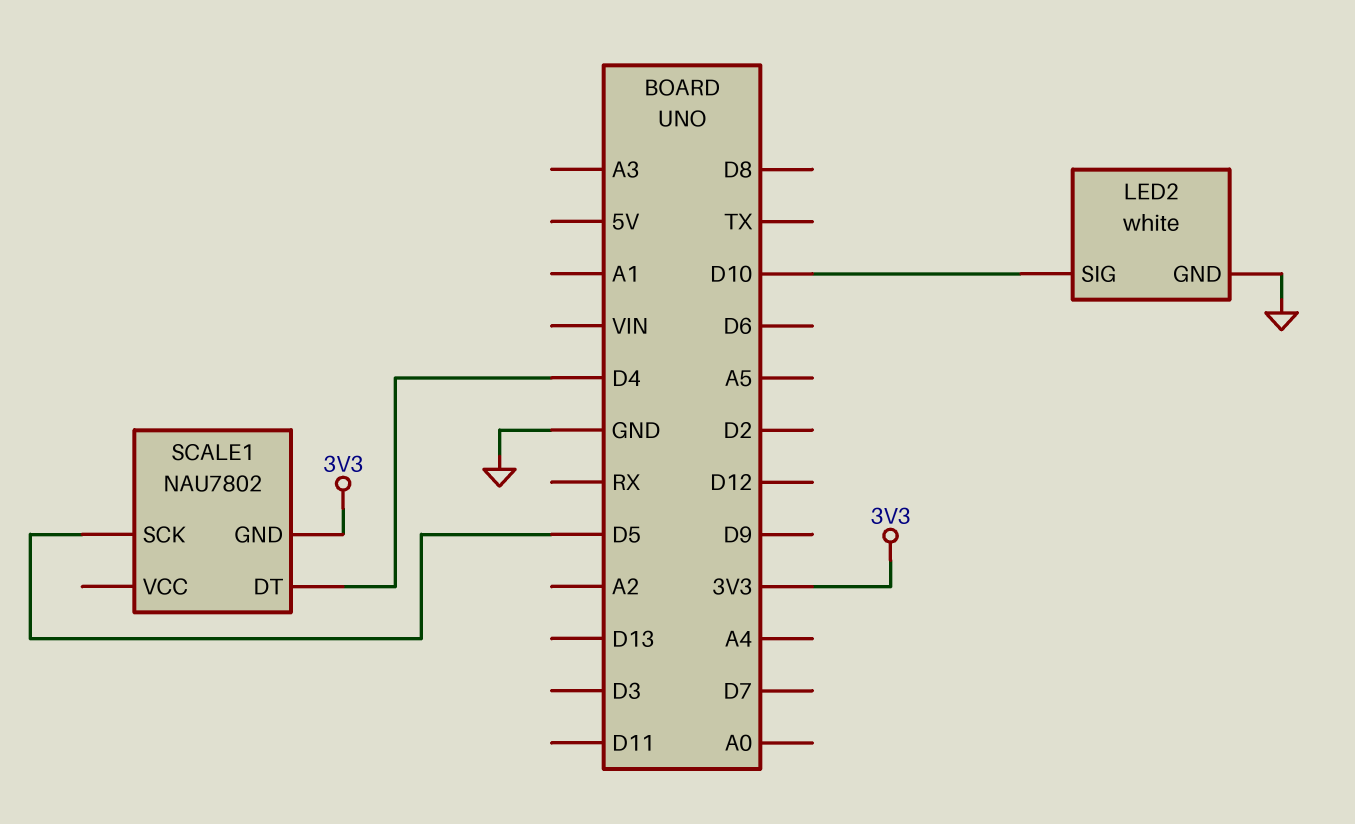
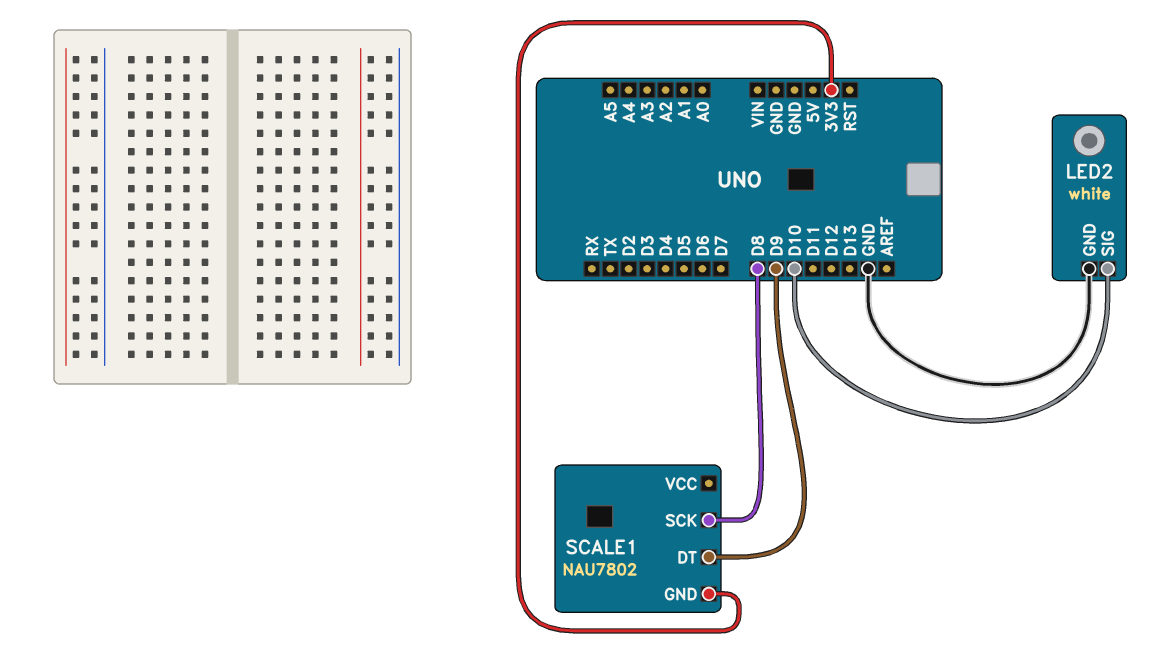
SCALE1 pin DT: D4 -> D9
SCALE1 pin SCK: D5 -> D8

